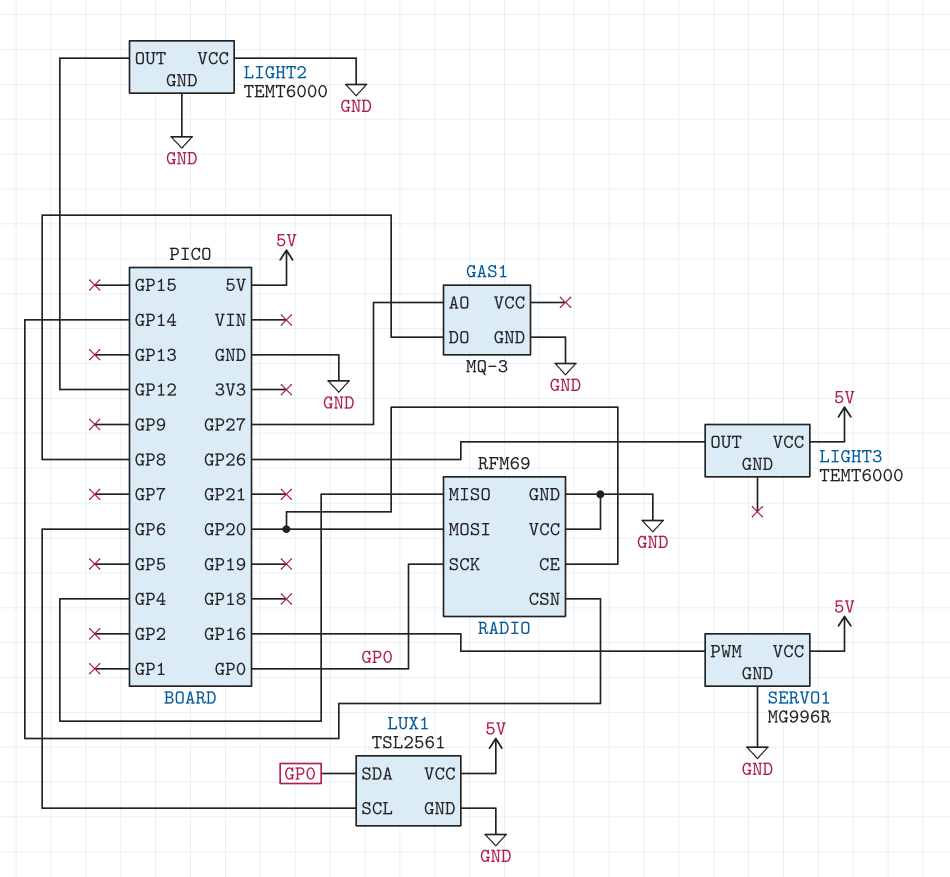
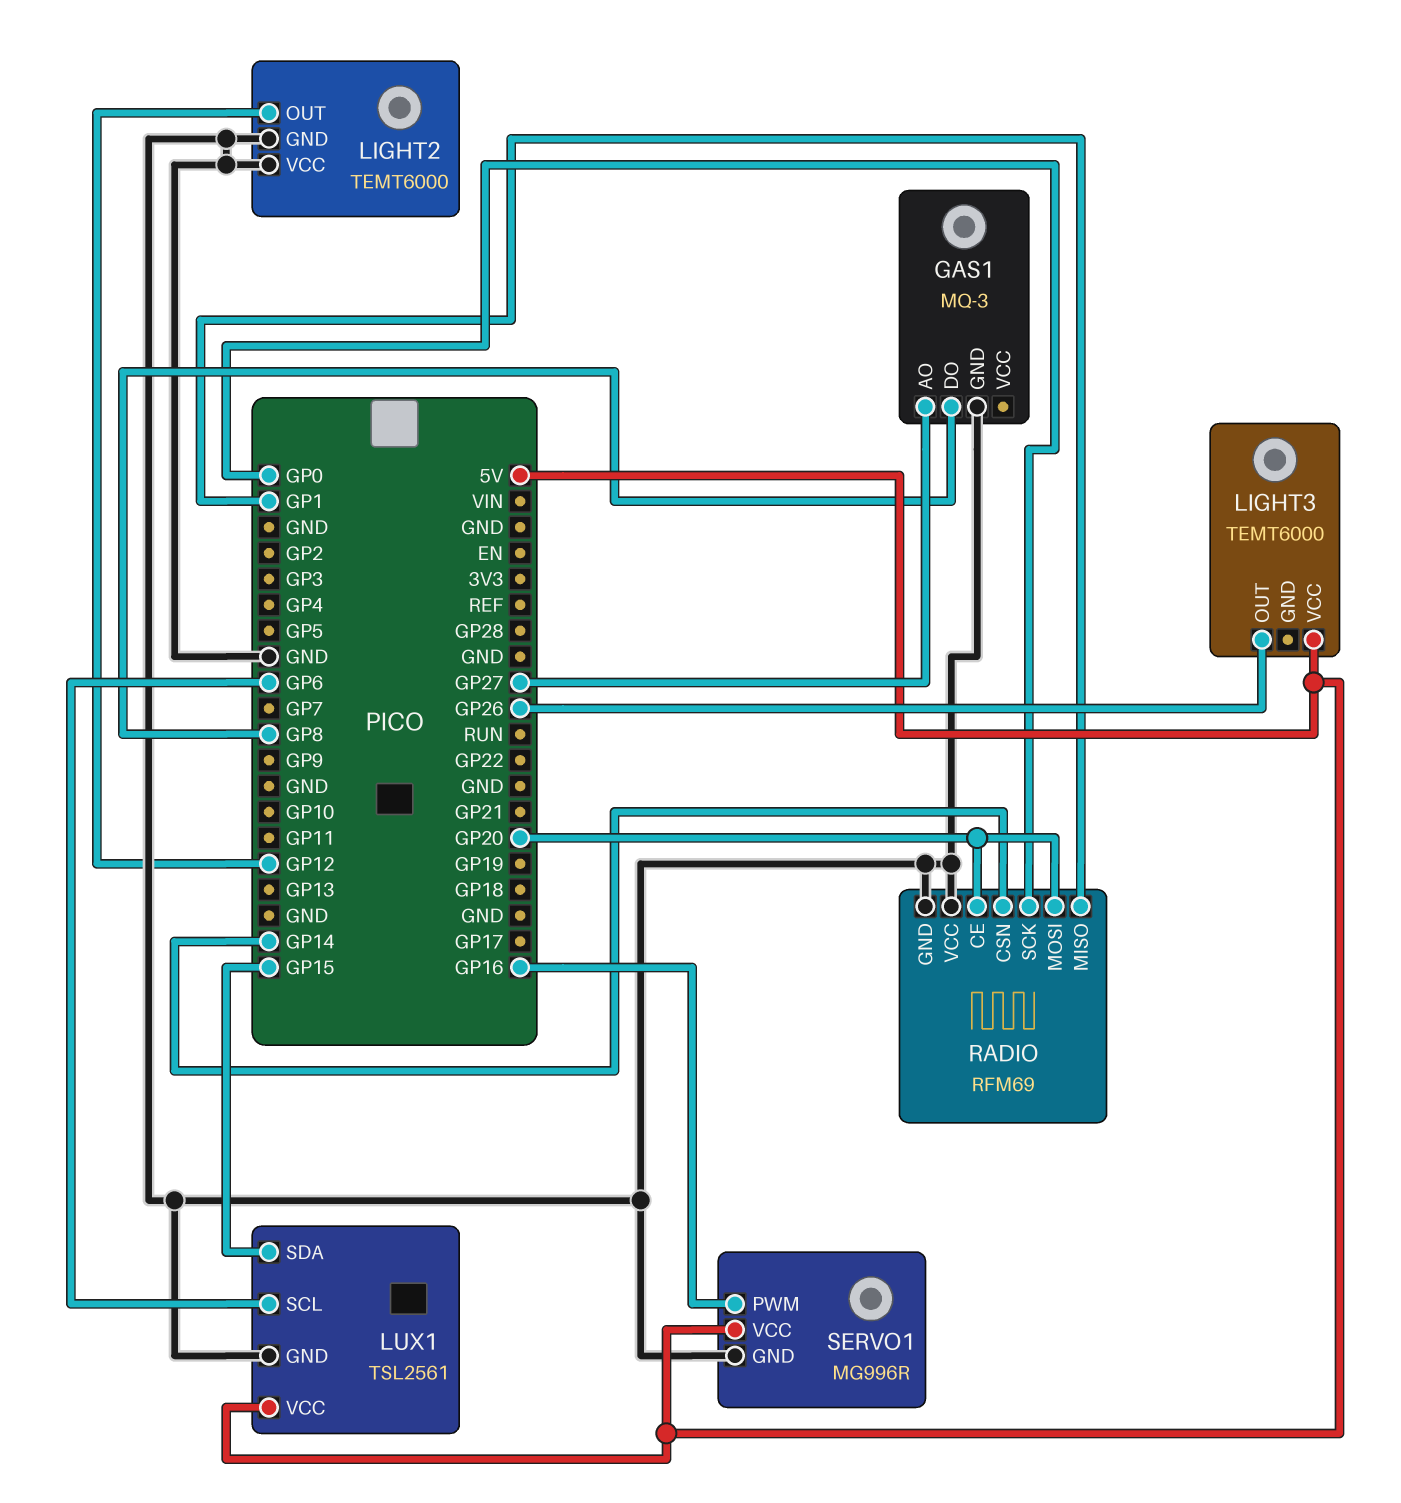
LUX1 pin SDA: GP0 -> GP15
RADIO pin MISO: GP4 -> GP1

